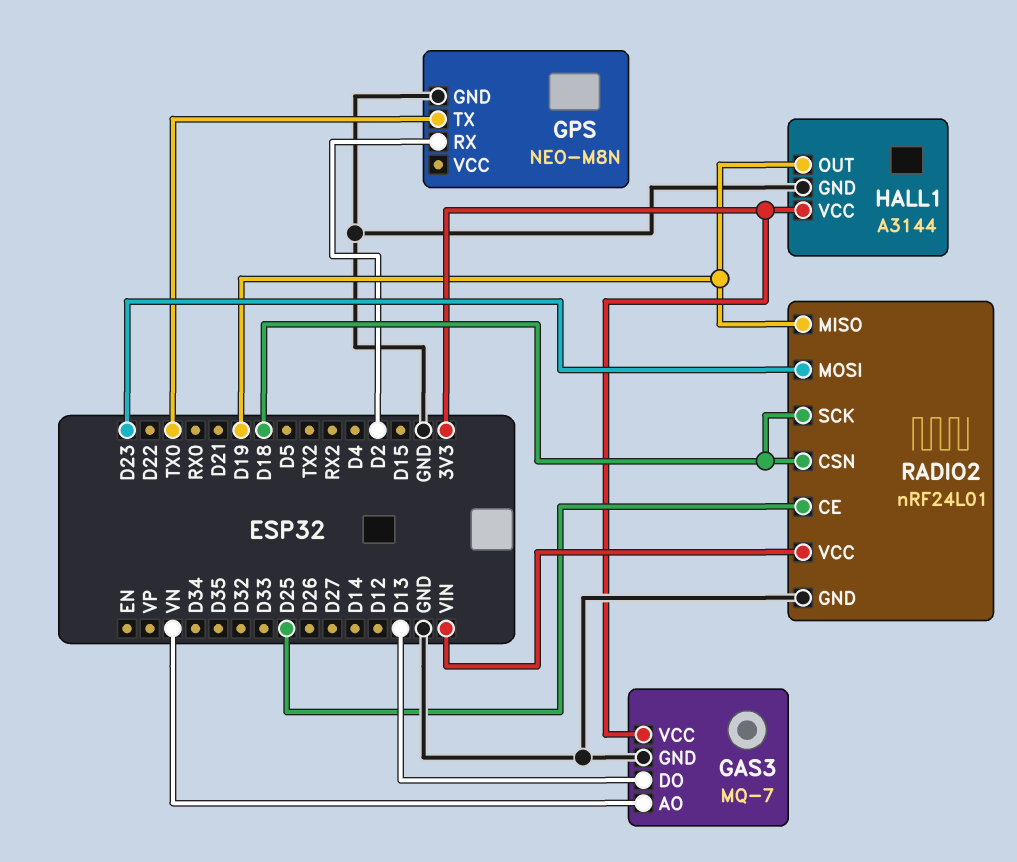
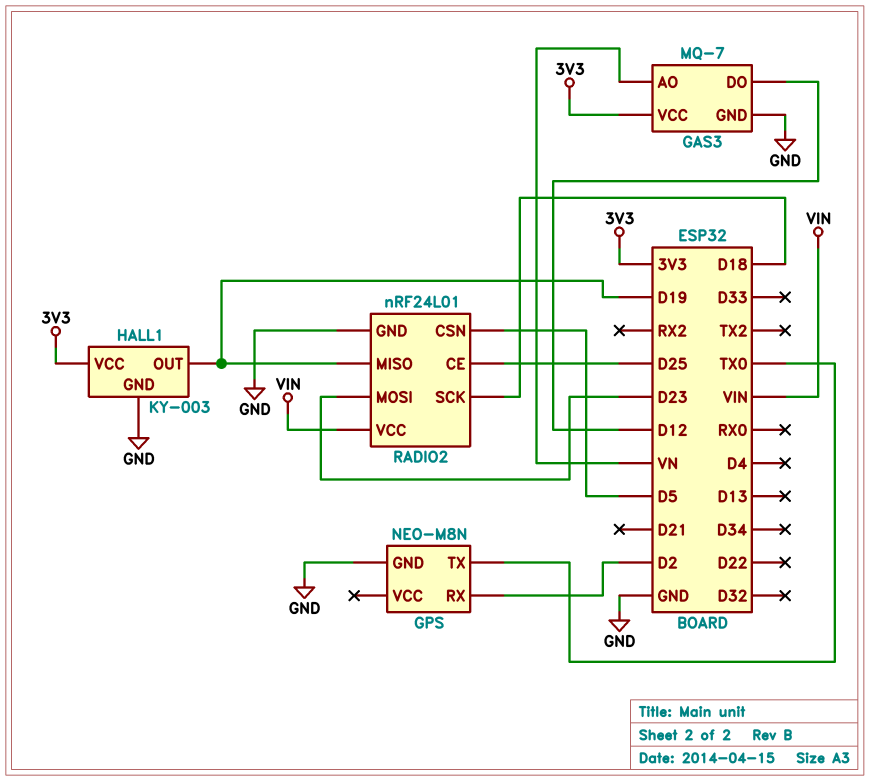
GAS3 pin DO: D13 -> D12
HALL1: A3144 -> KY-003
RADIO2 pin CSN: D18 -> D5

